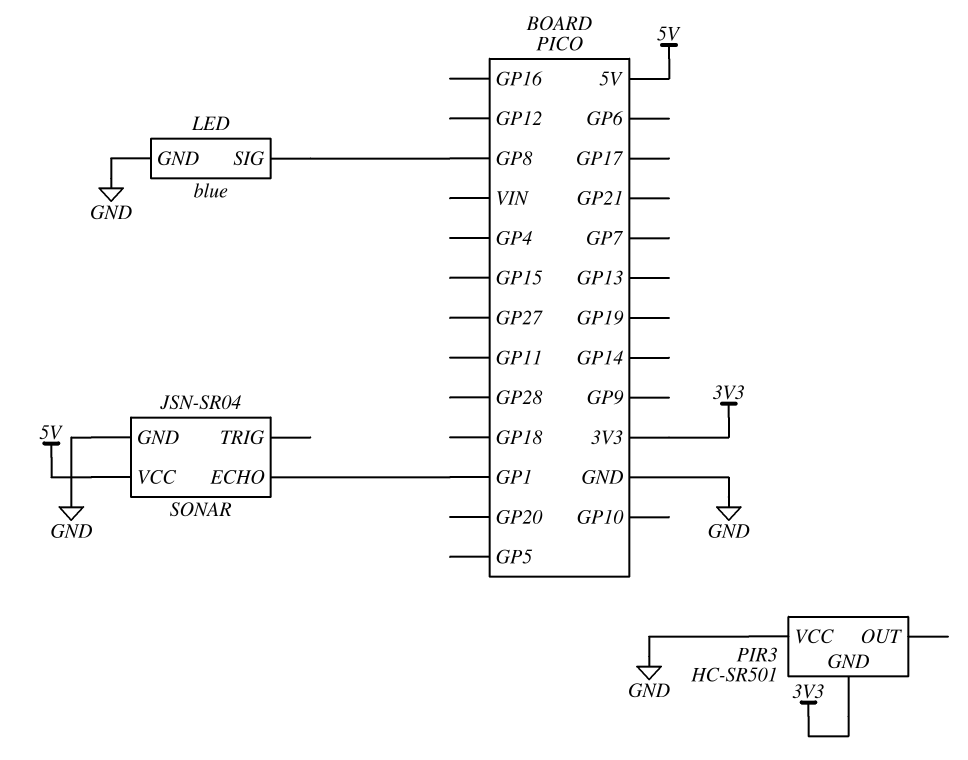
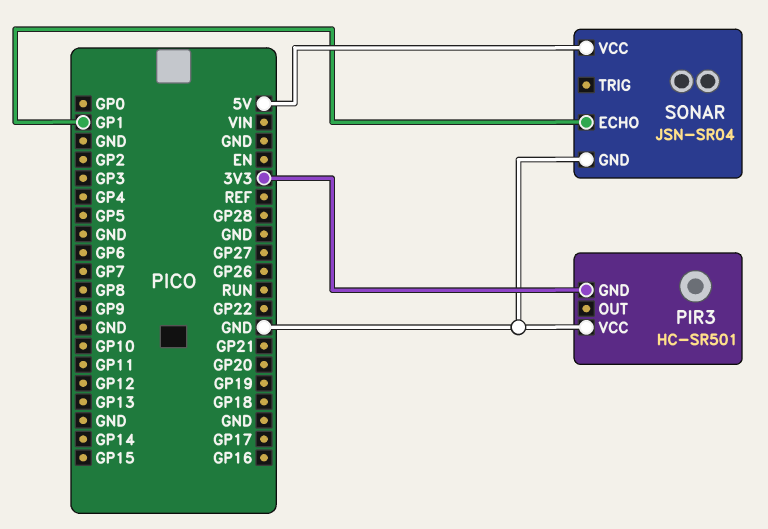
LED: blue -> none
LED pin GND: GND -> none
LED pin SIG: GP8 -> none

